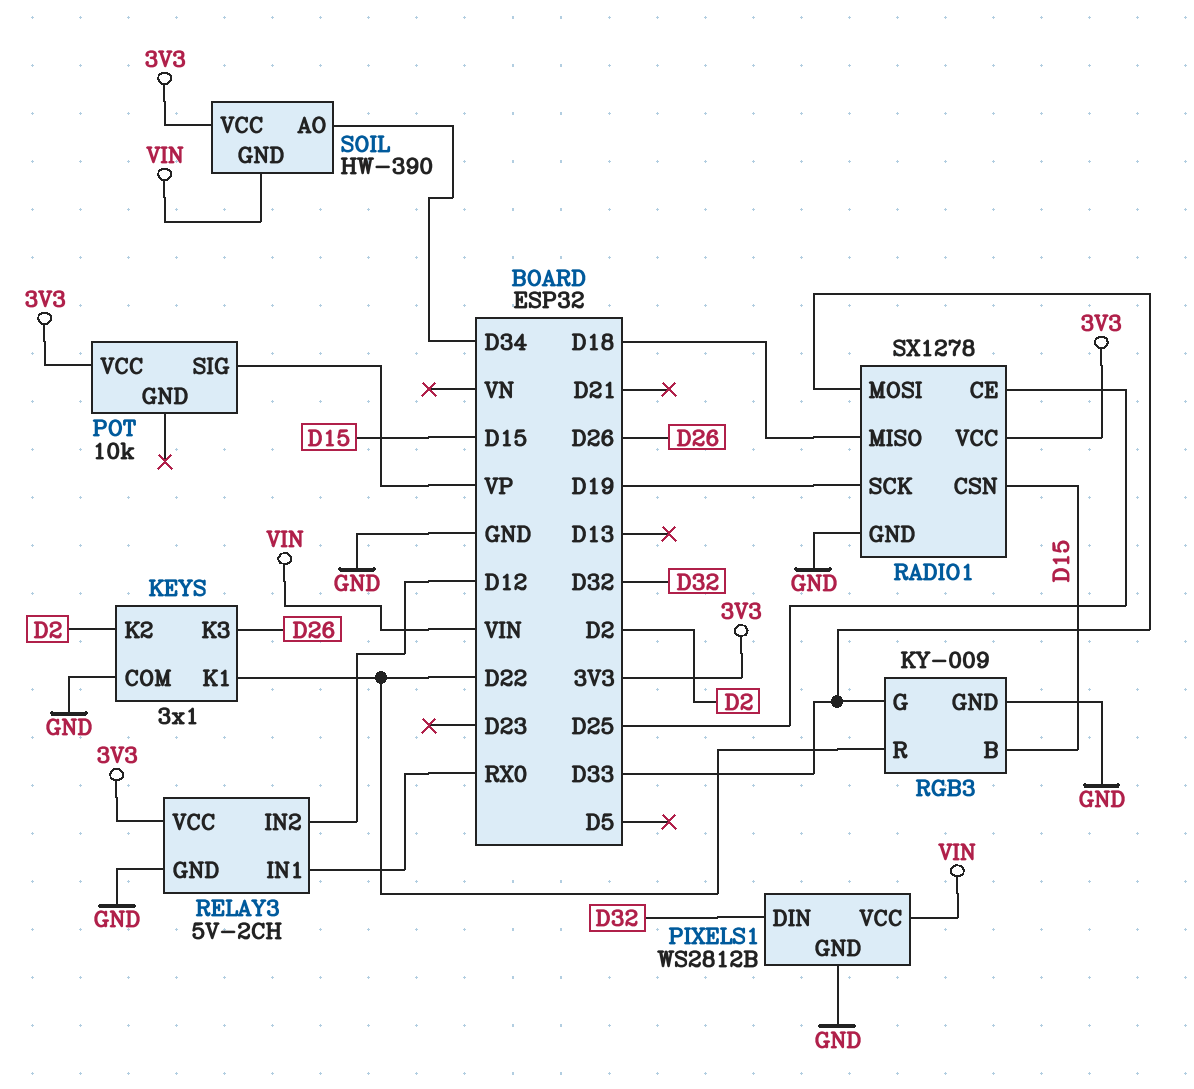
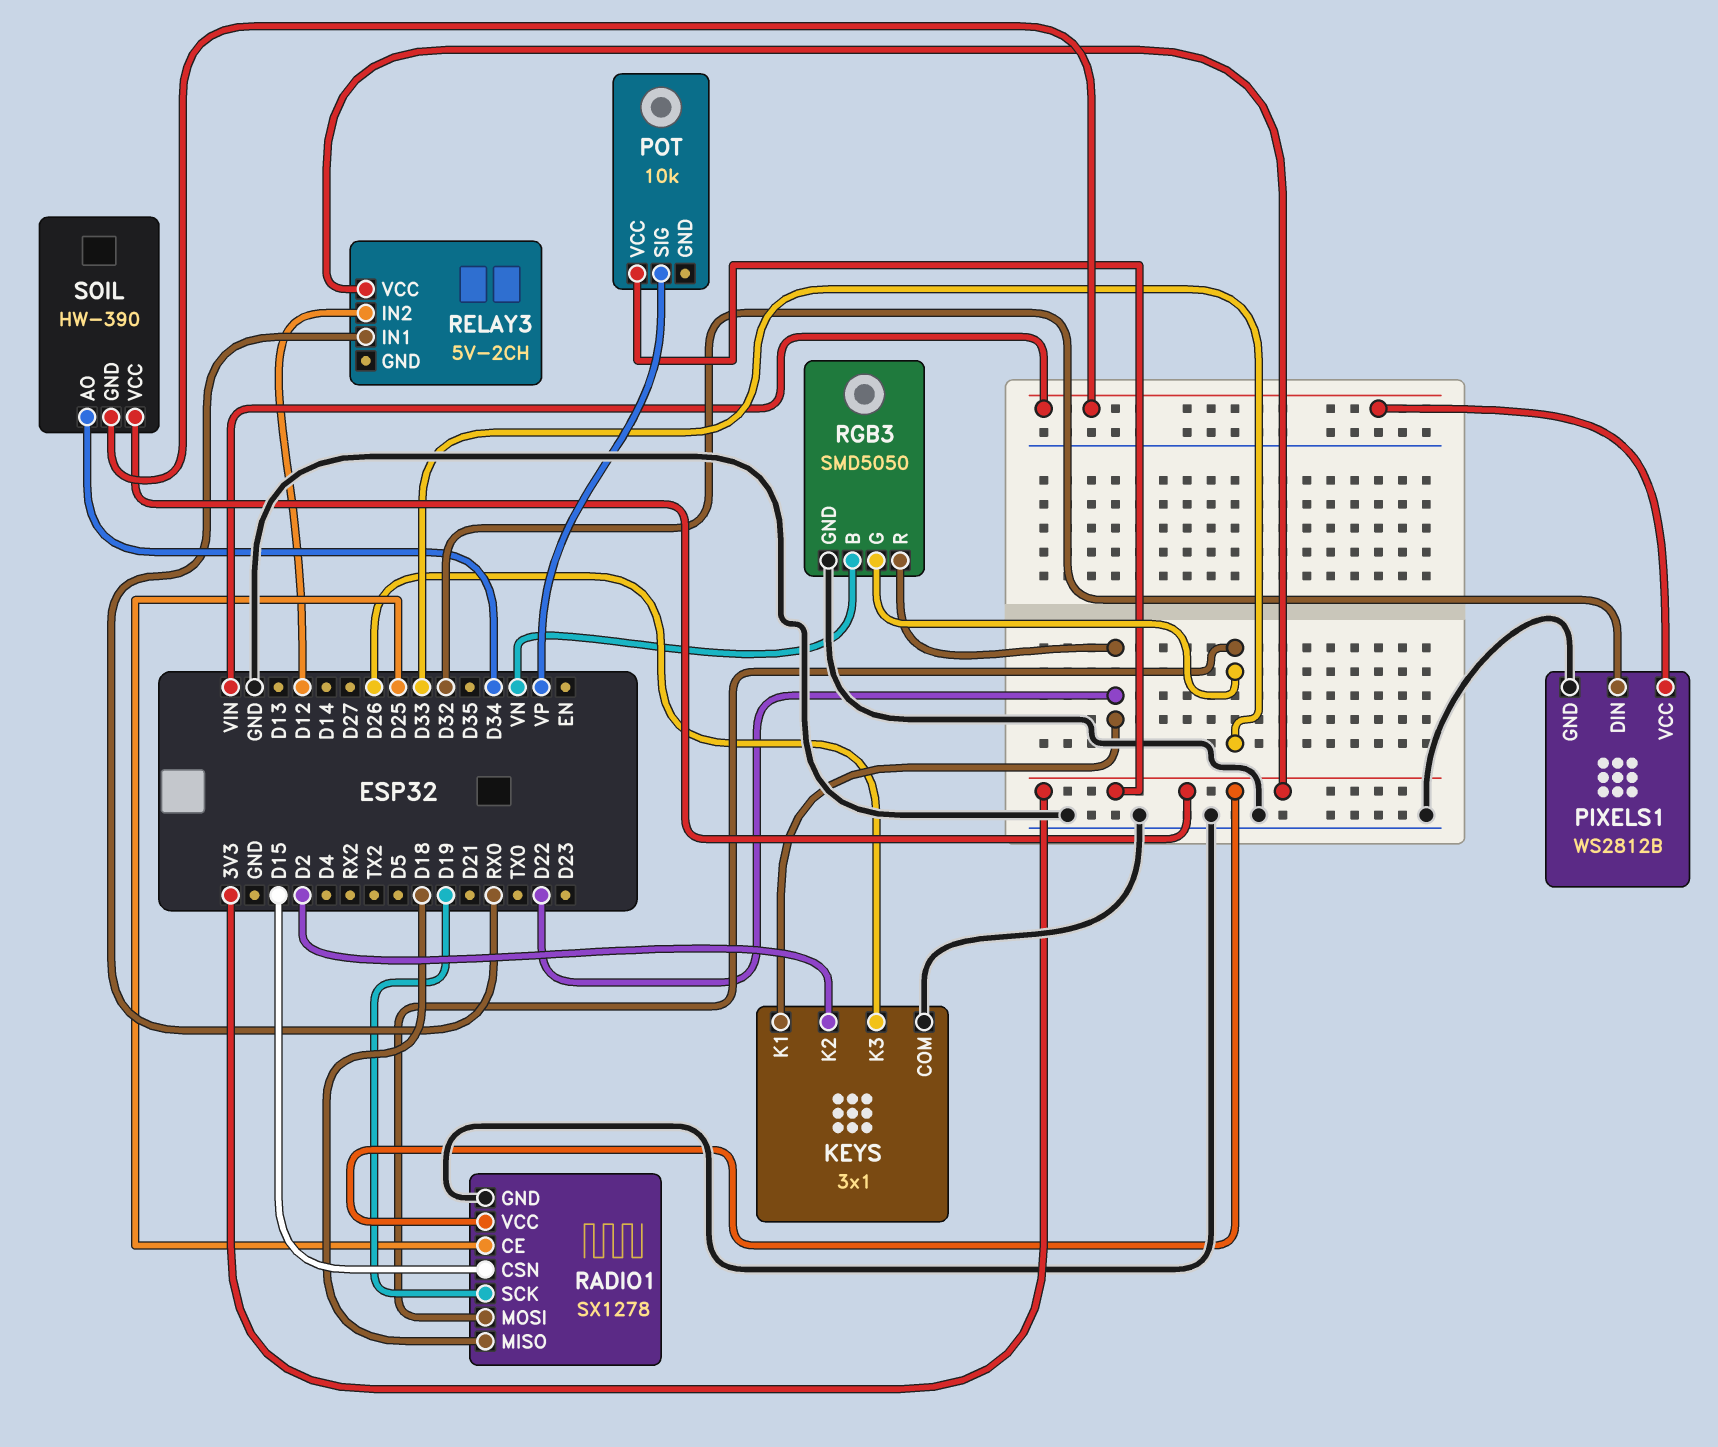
RELAY3 pin GND: GND -> none
RGB3: KY-009 -> SMD5050
RGB3 pin B: D15 -> VN

